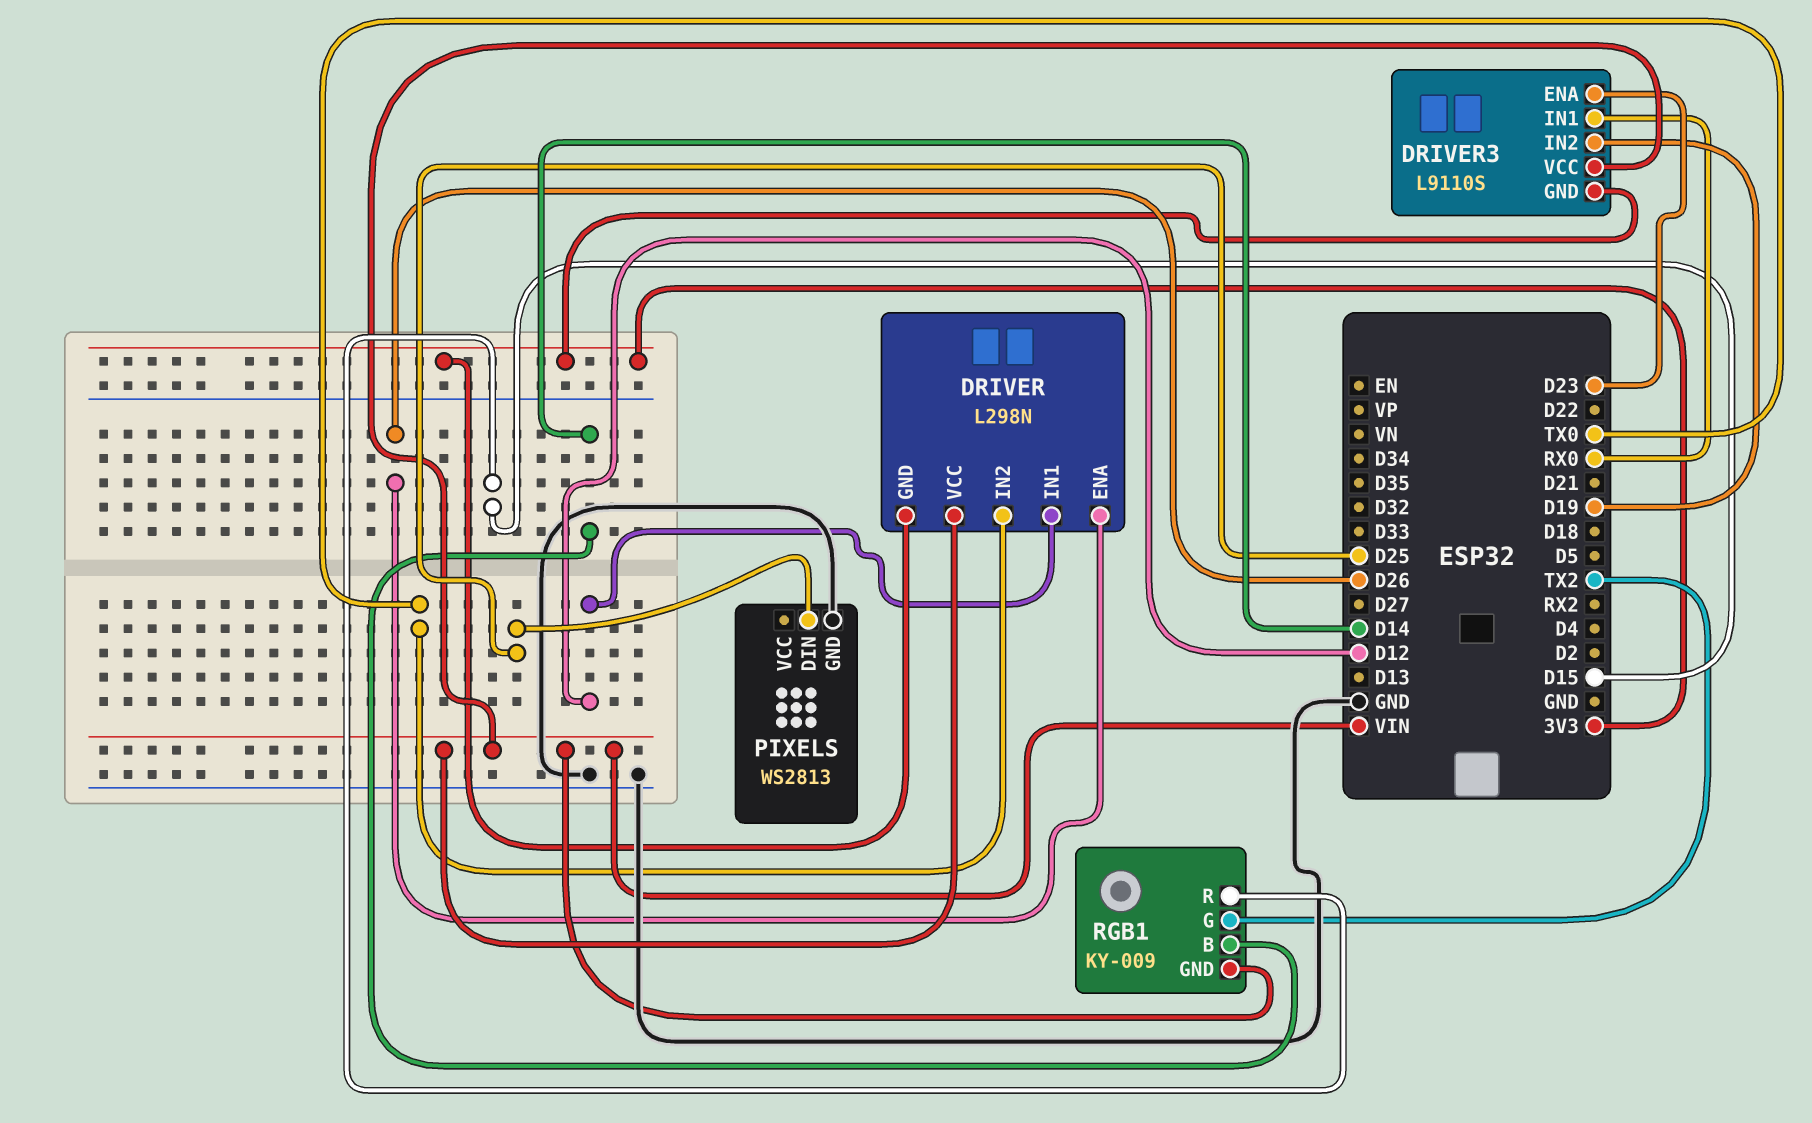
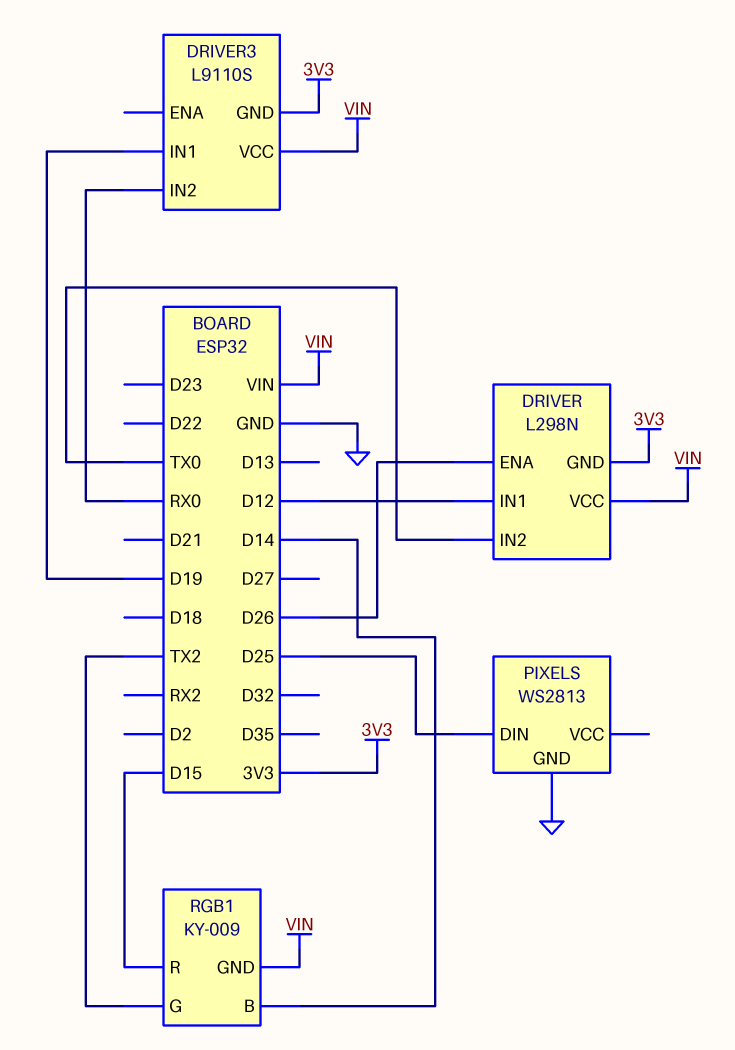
DRIVER3 pin ENA: D23 -> none
DRIVER3 pin IN1: RX0 -> D19
DRIVER3 pin IN2: D19 -> RX0

